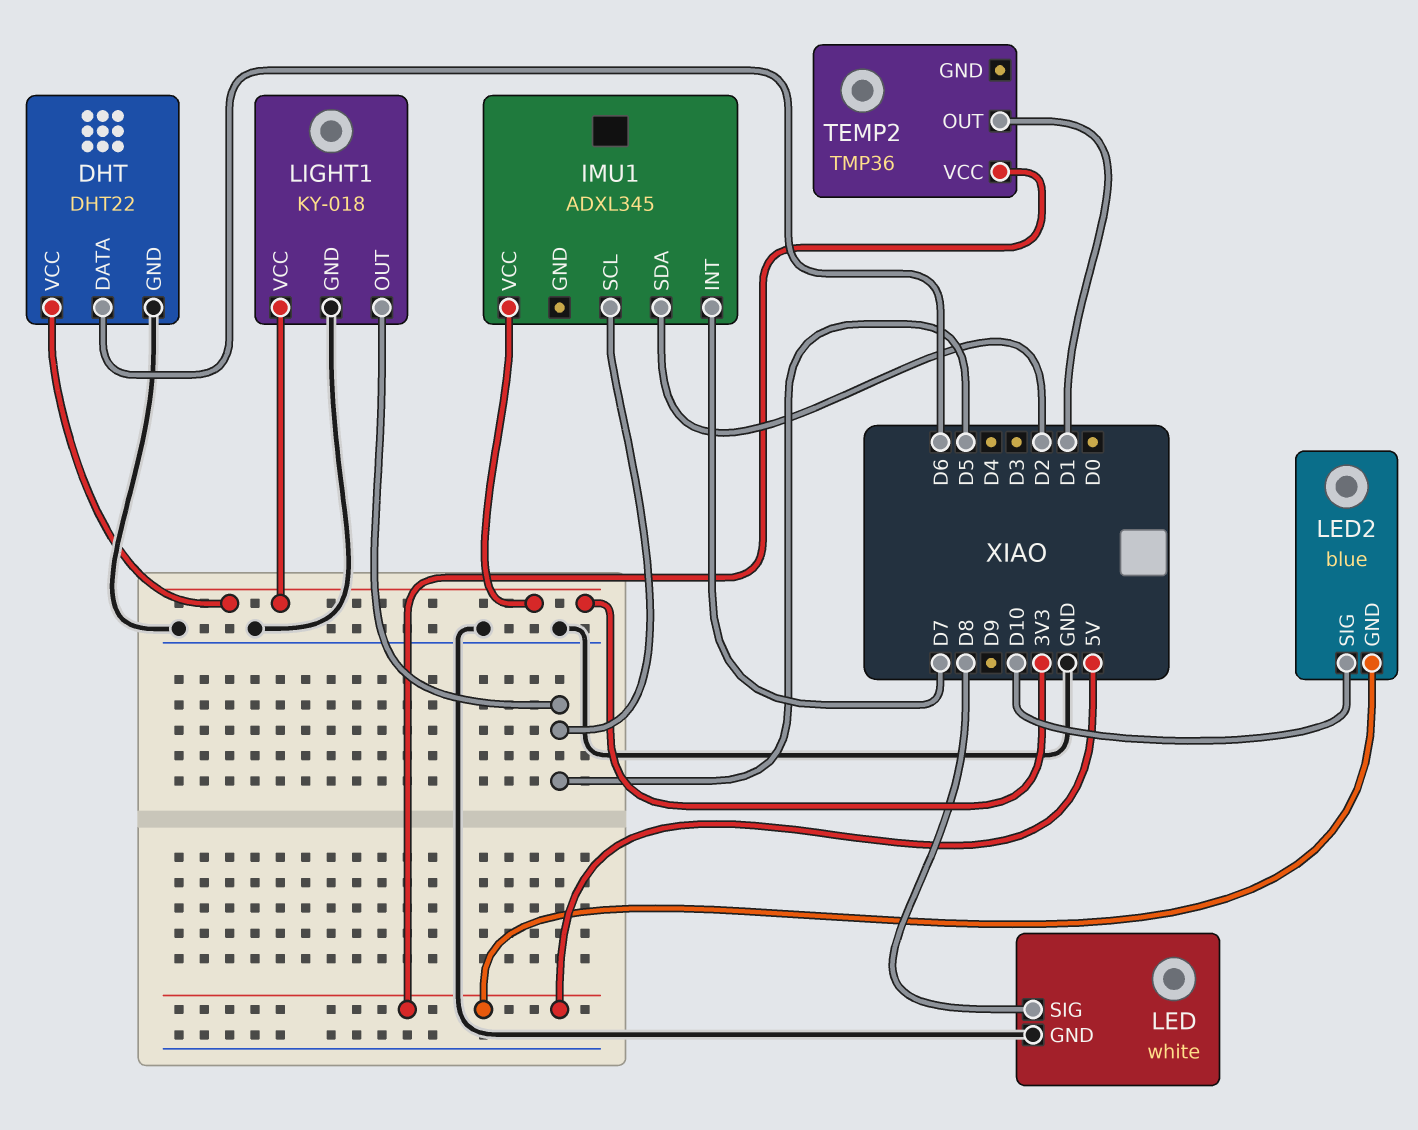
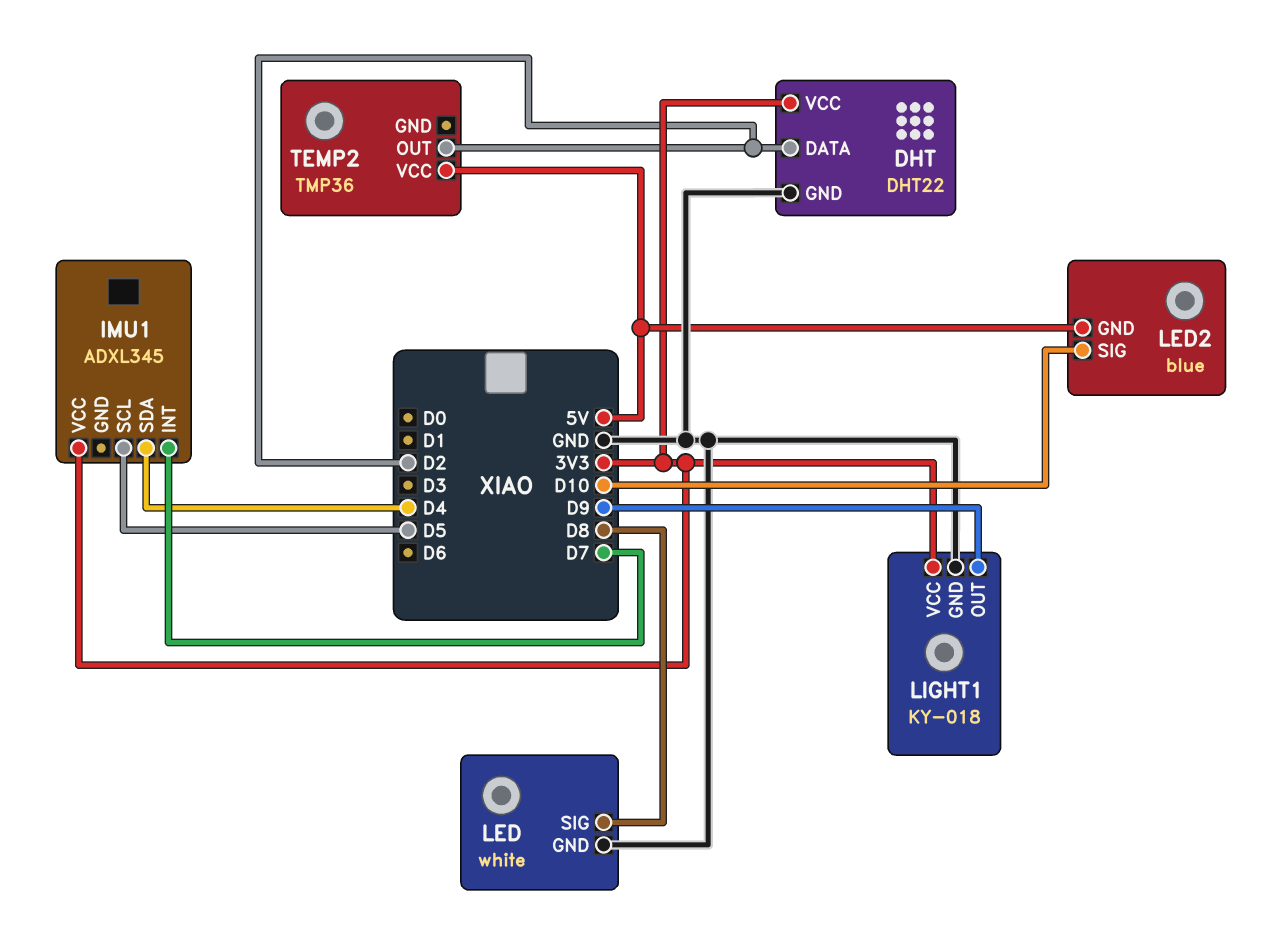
DHT pin DATA: D6 -> D2
IMU1 pin SDA: D2 -> D4
LIGHT1 pin OUT: D5 -> D9
TEMP2 pin OUT: D1 -> D2

